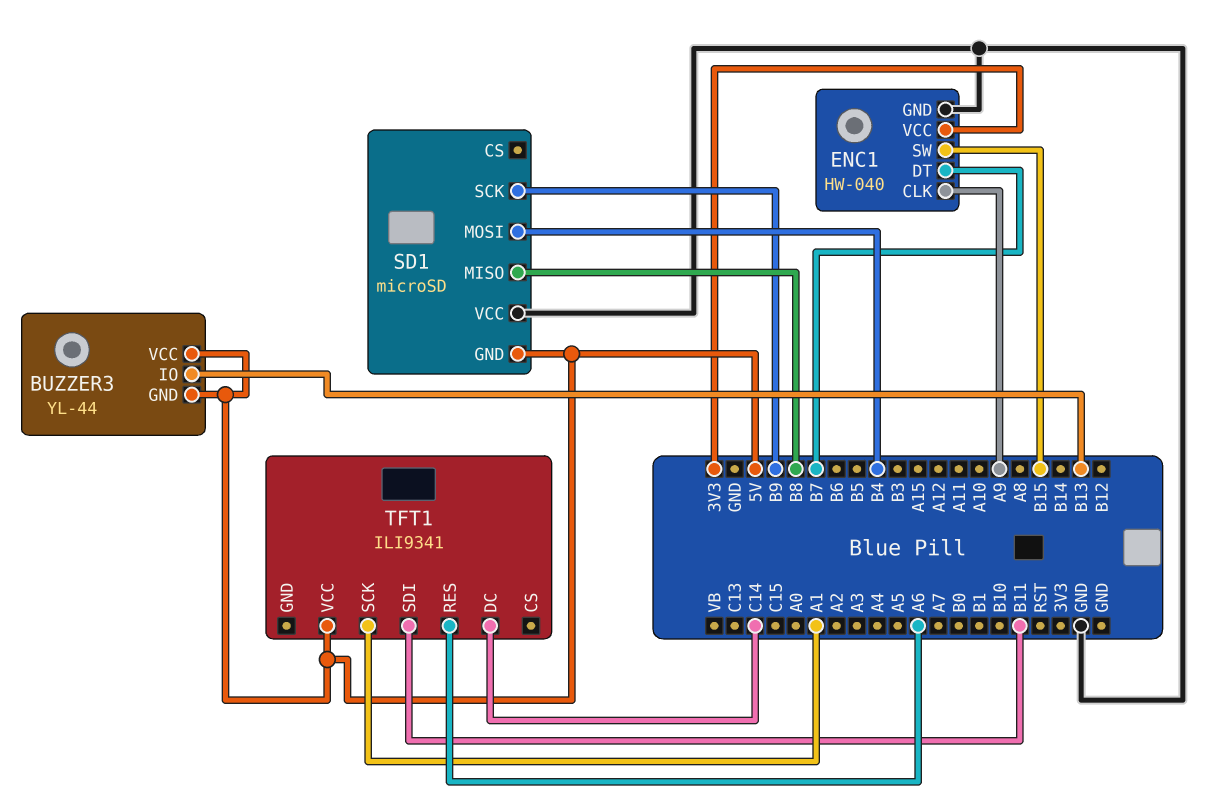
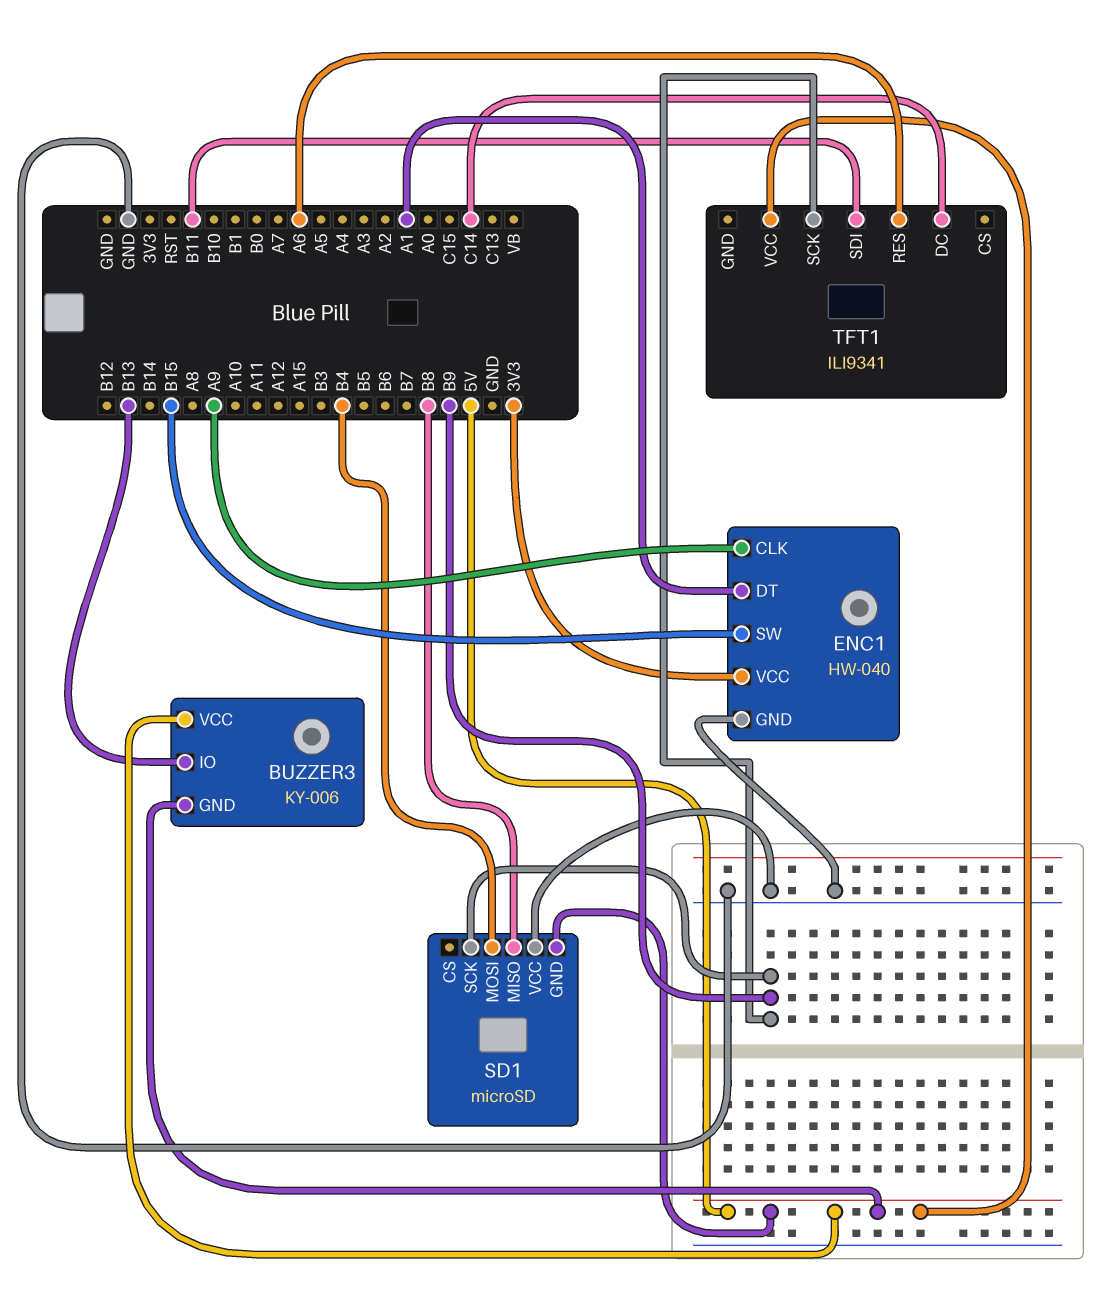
BUZZER3: YL-44 -> KY-006
ENC1 pin DT: B7 -> A1
TFT1 pin SCK: A1 -> B9

